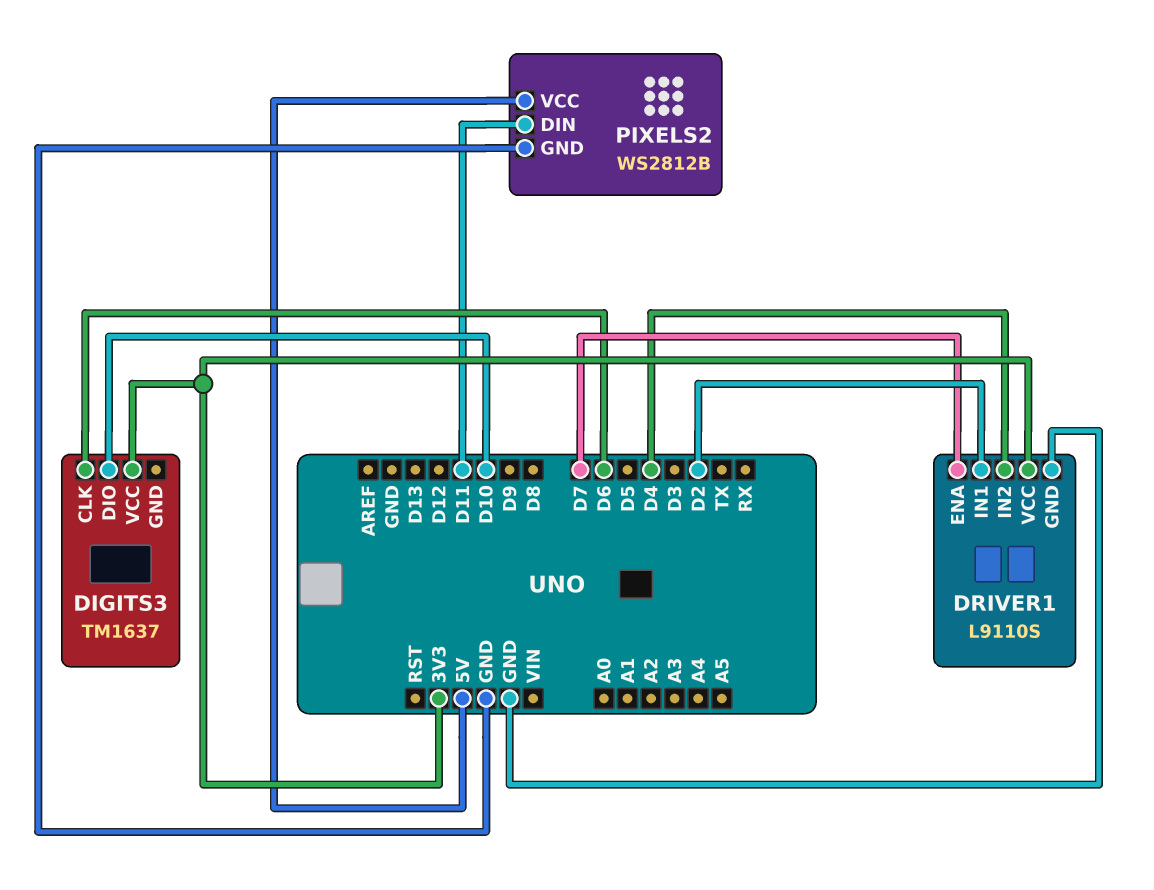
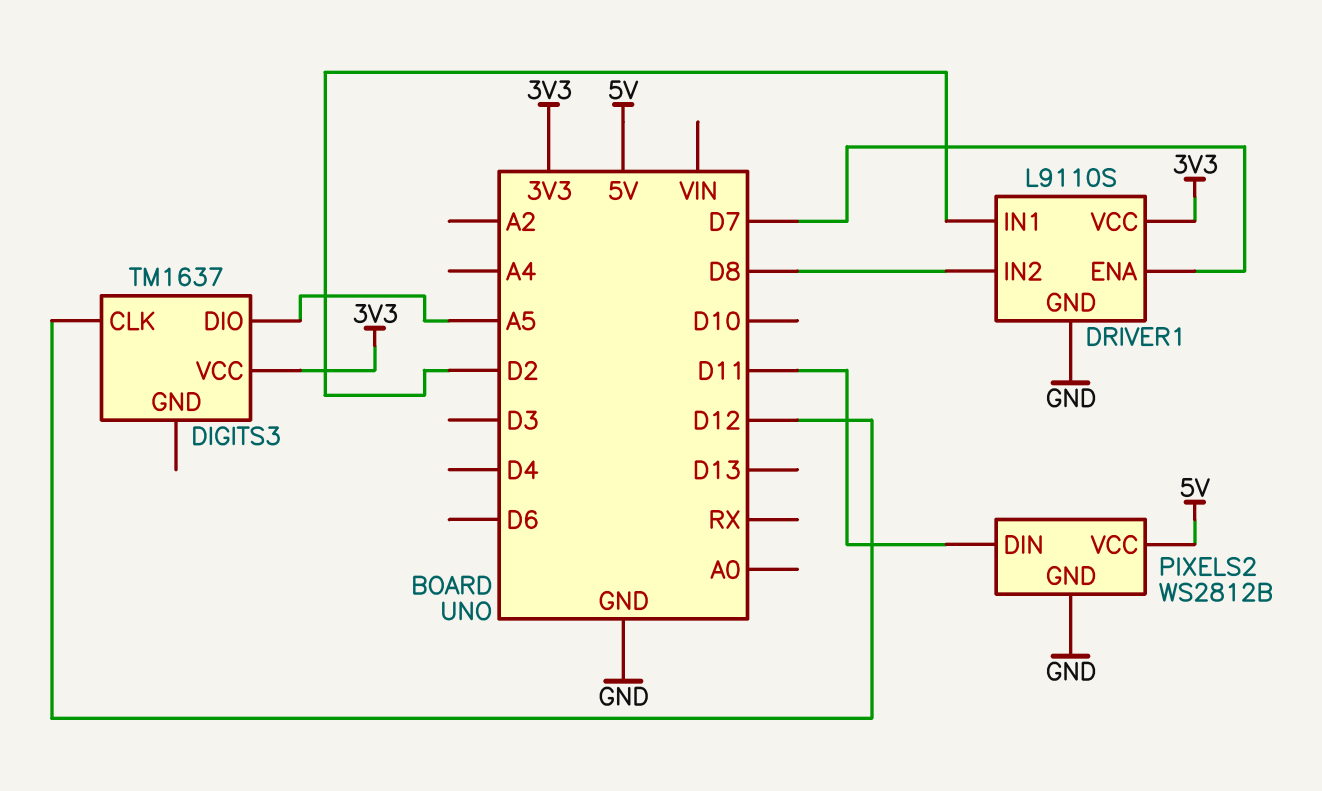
DIGITS3 pin CLK: D6 -> D12
DIGITS3 pin DIO: D10 -> A5
DRIVER1 pin IN2: D4 -> D8

